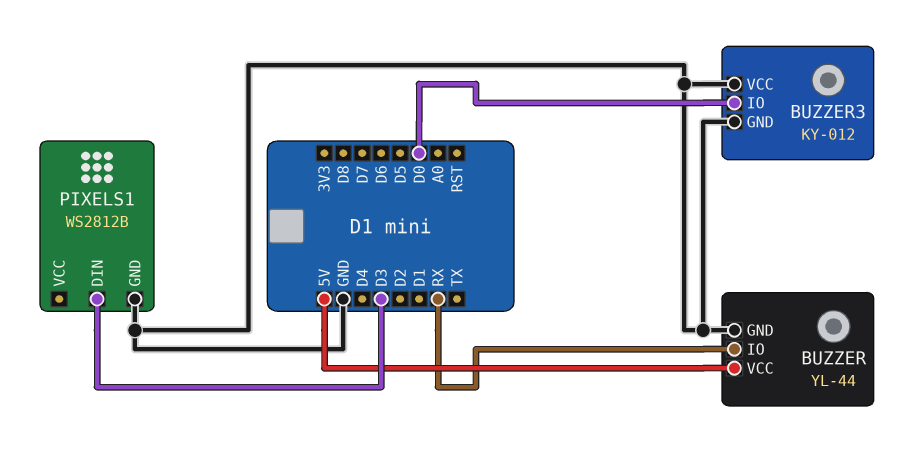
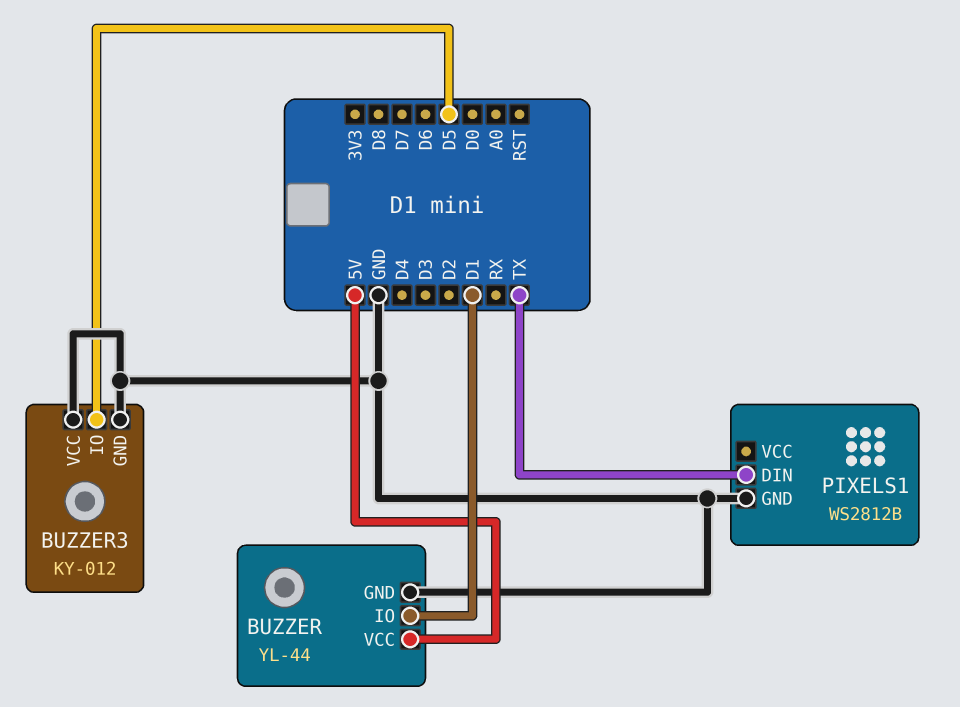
BUZZER pin IO: RX -> D1
BUZZER3 pin IO: D0 -> D5
PIXELS1 pin DIN: D3 -> TX

